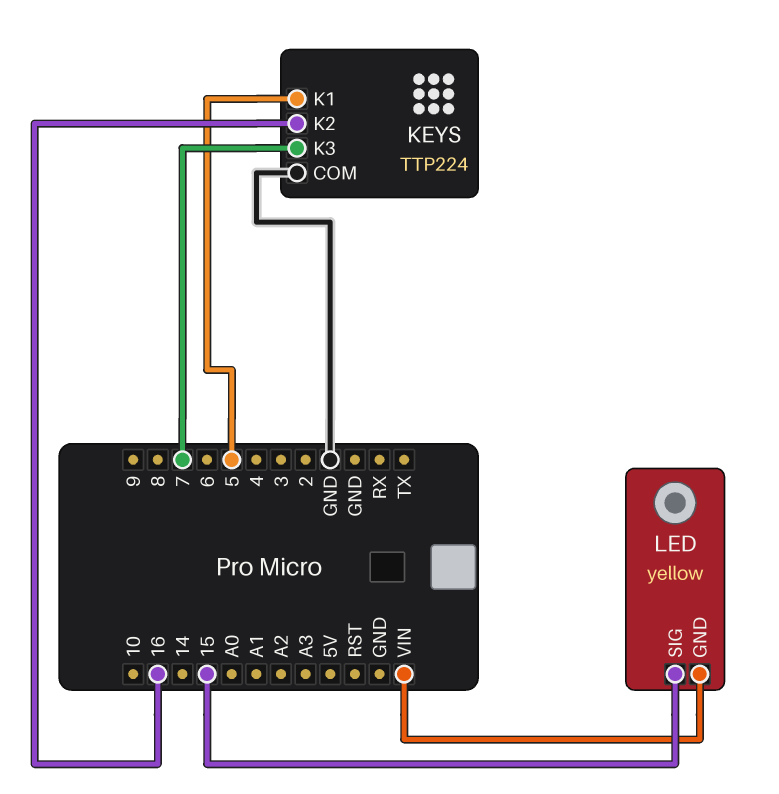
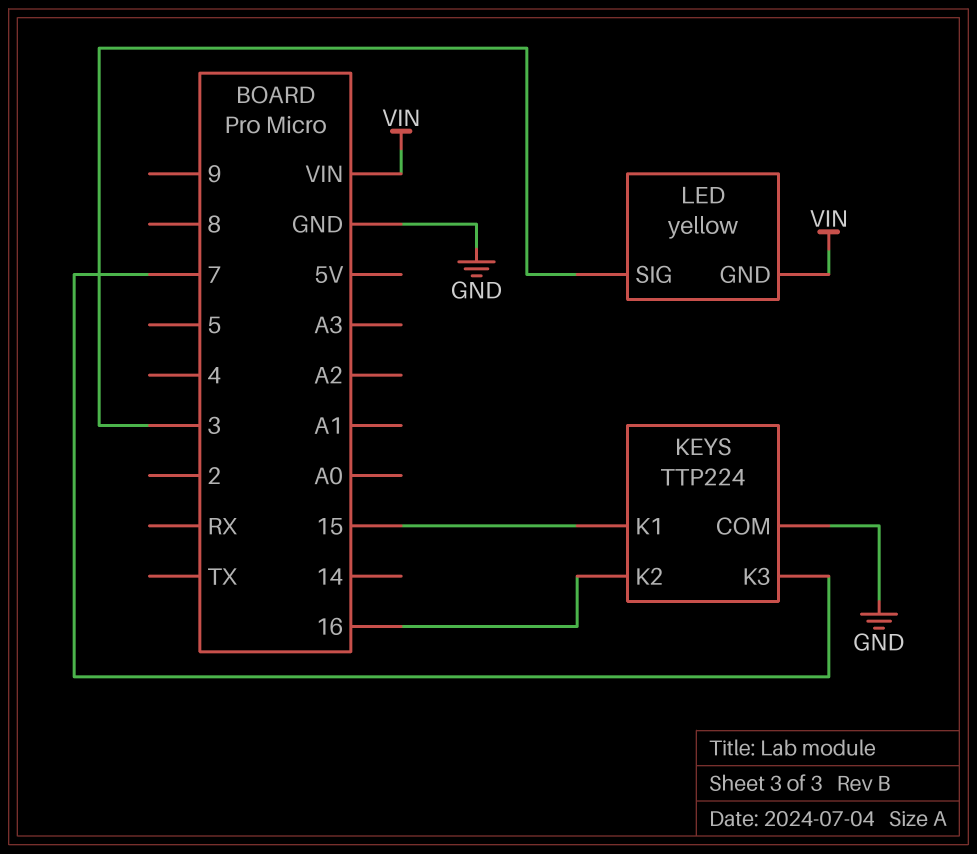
KEYS pin K1: 5 -> 15
LED pin SIG: 15 -> 3

